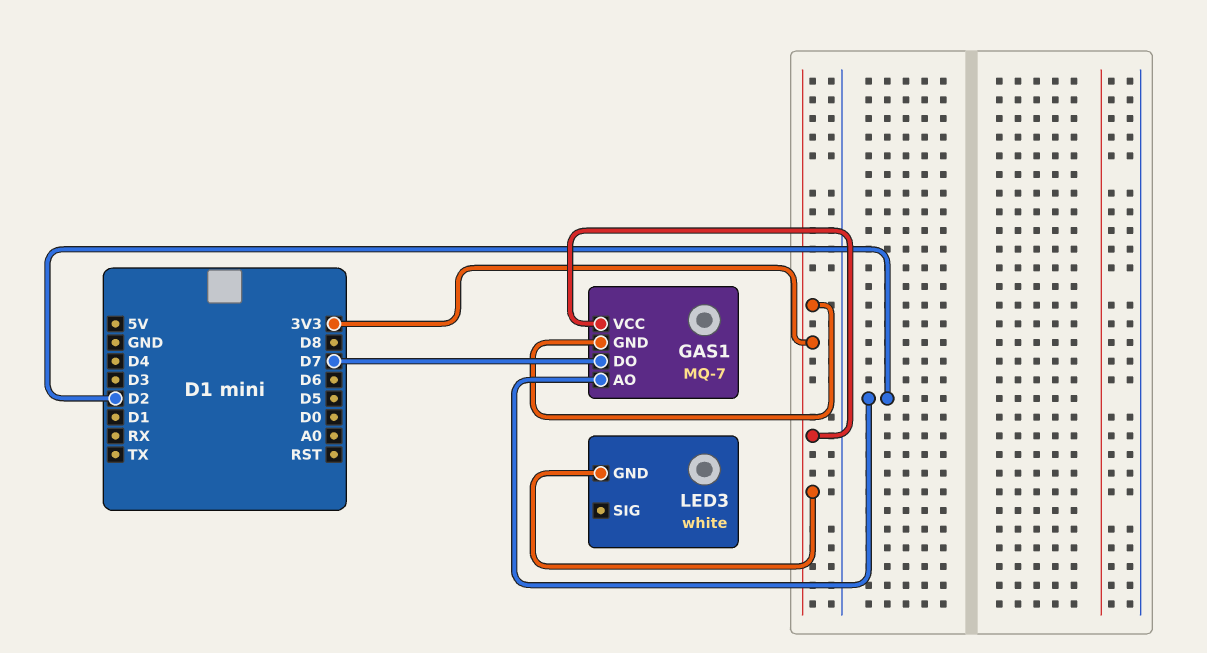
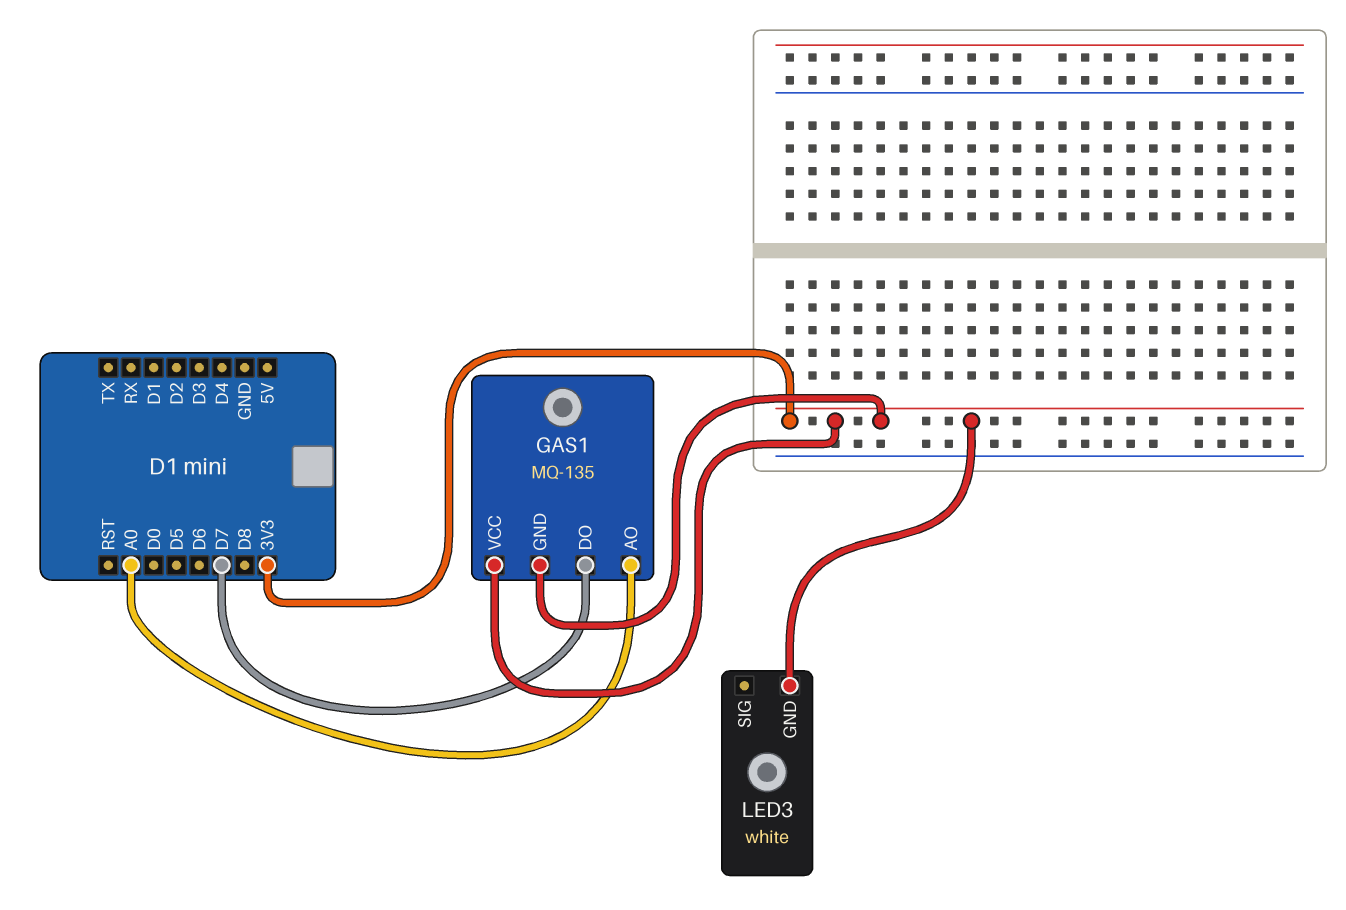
GAS1: MQ-7 -> MQ-135
GAS1 pin AO: D2 -> A0

